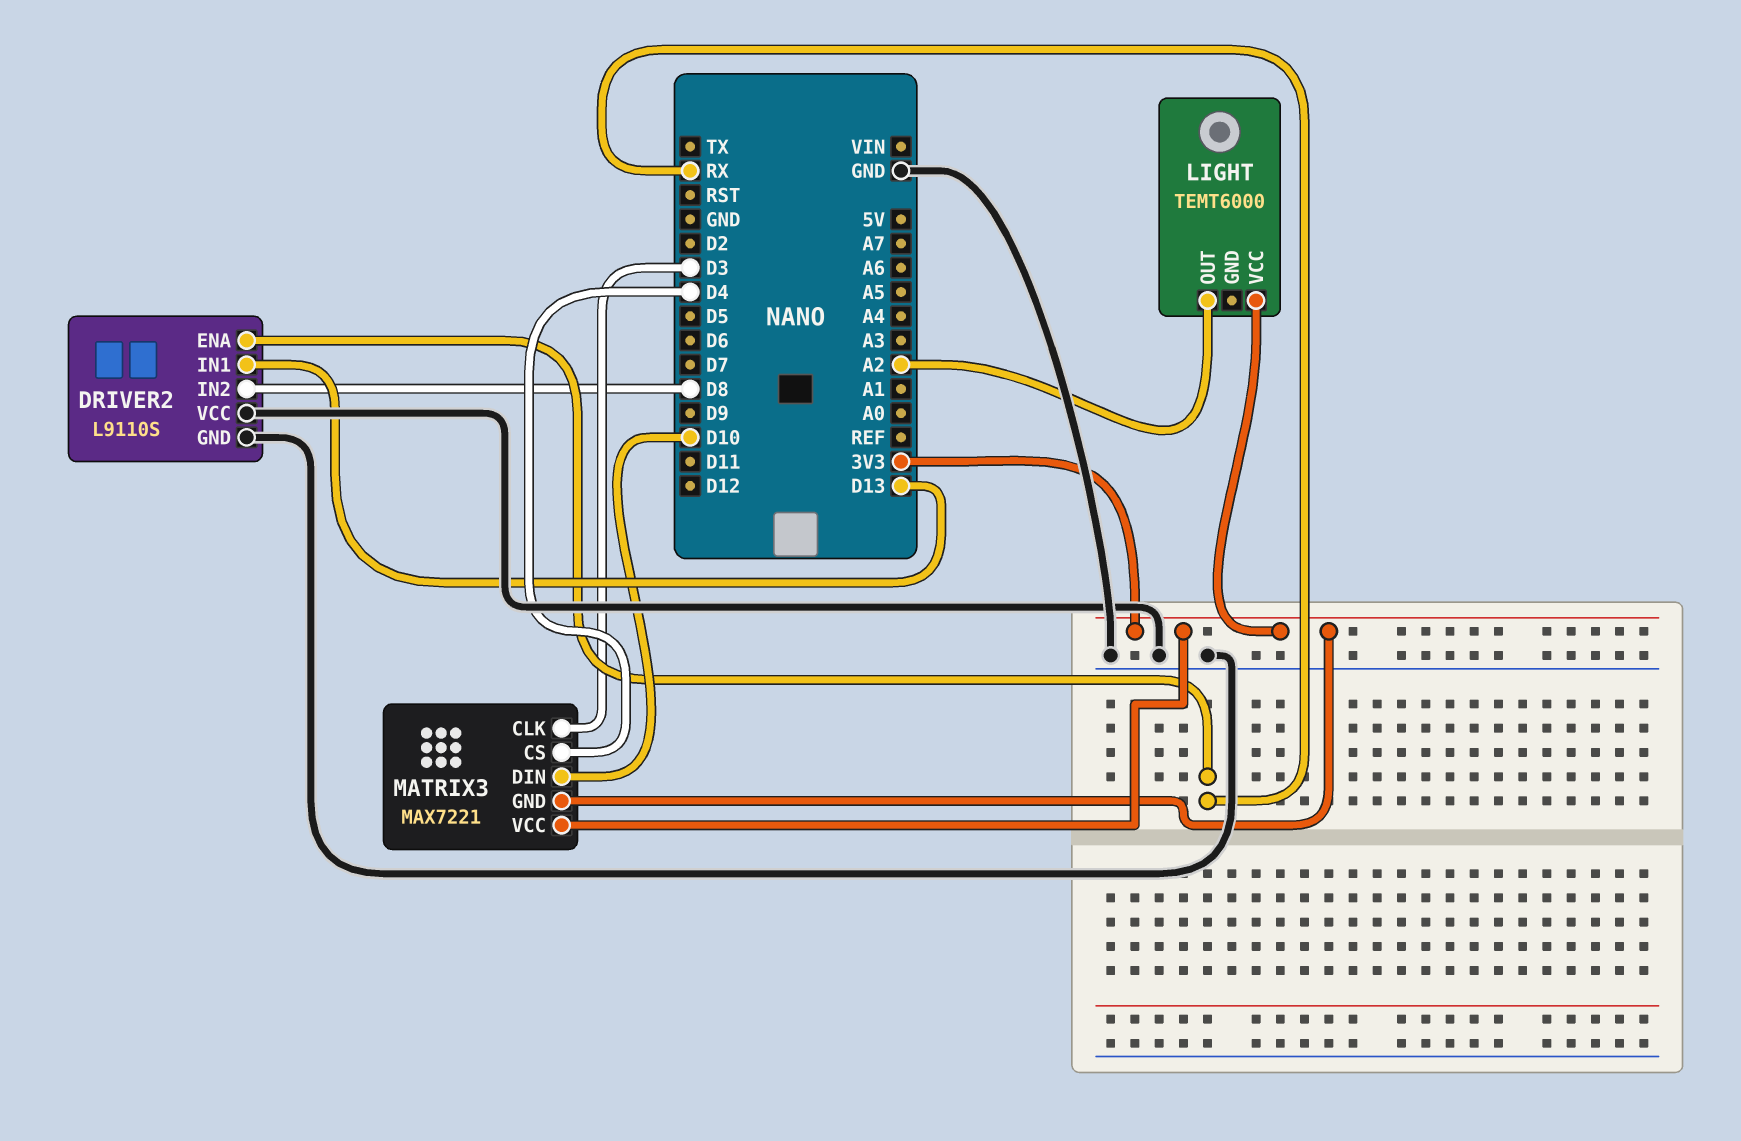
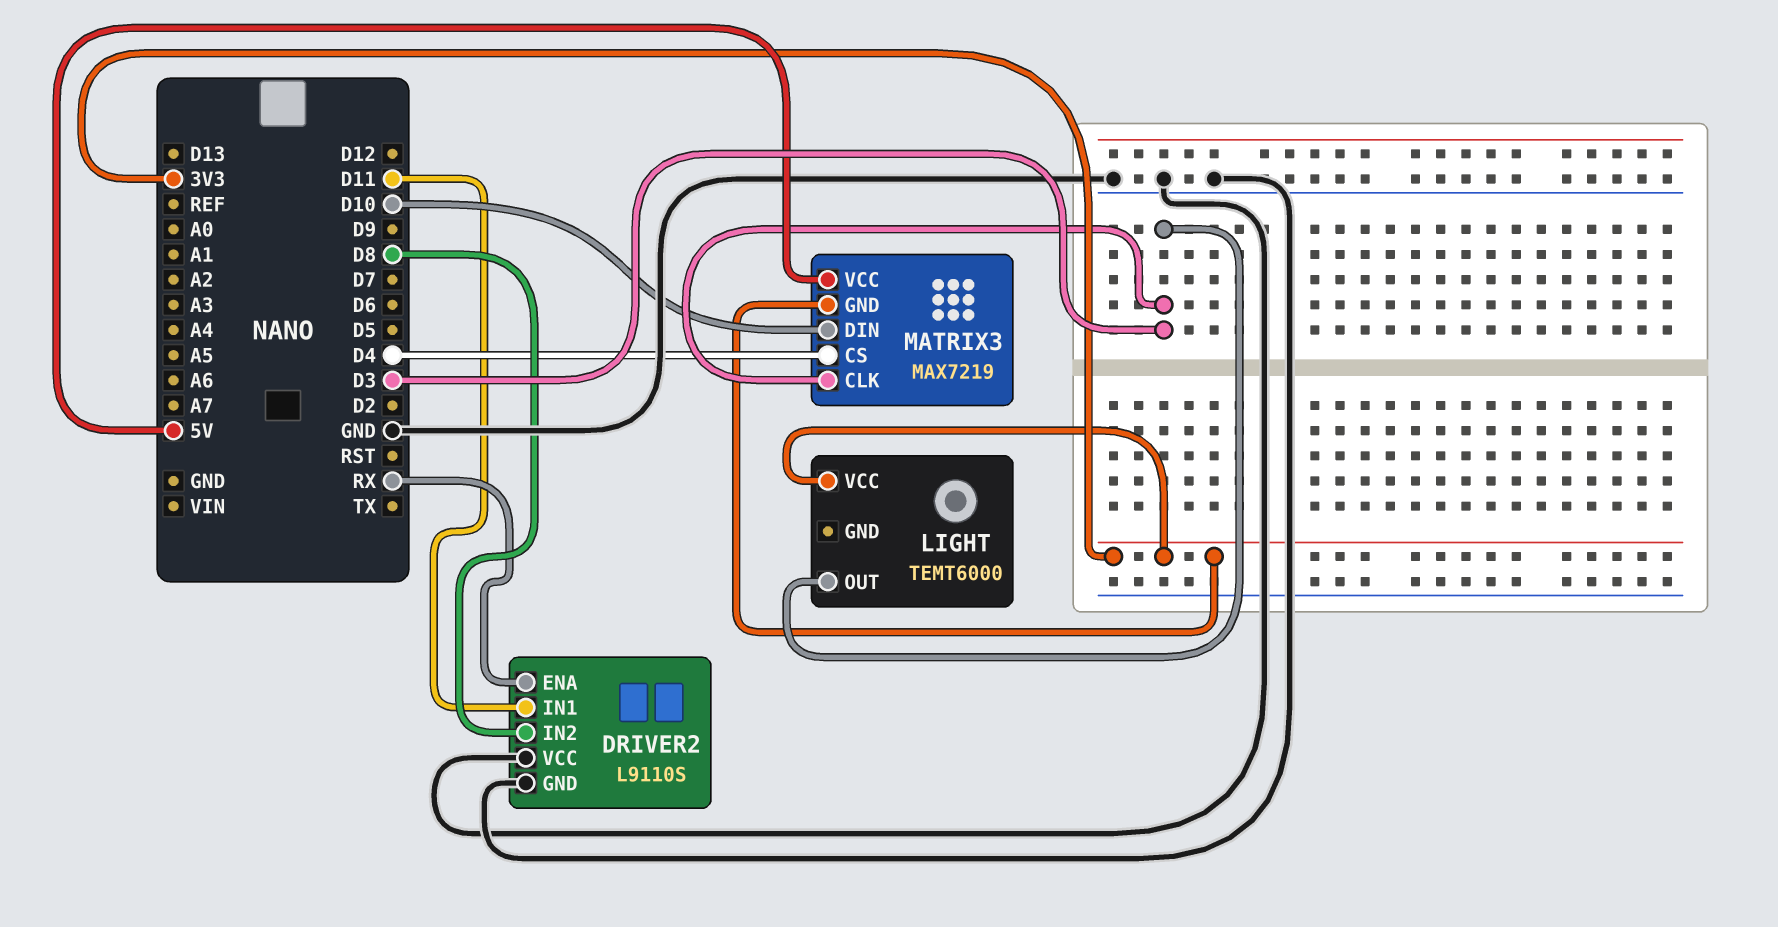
DRIVER2 pin IN1: D13 -> D11
LIGHT pin OUT: A2 -> D3
MATRIX3: MAX7221 -> MAX7219
MATRIX3 pin VCC: 3V3 -> 5V

